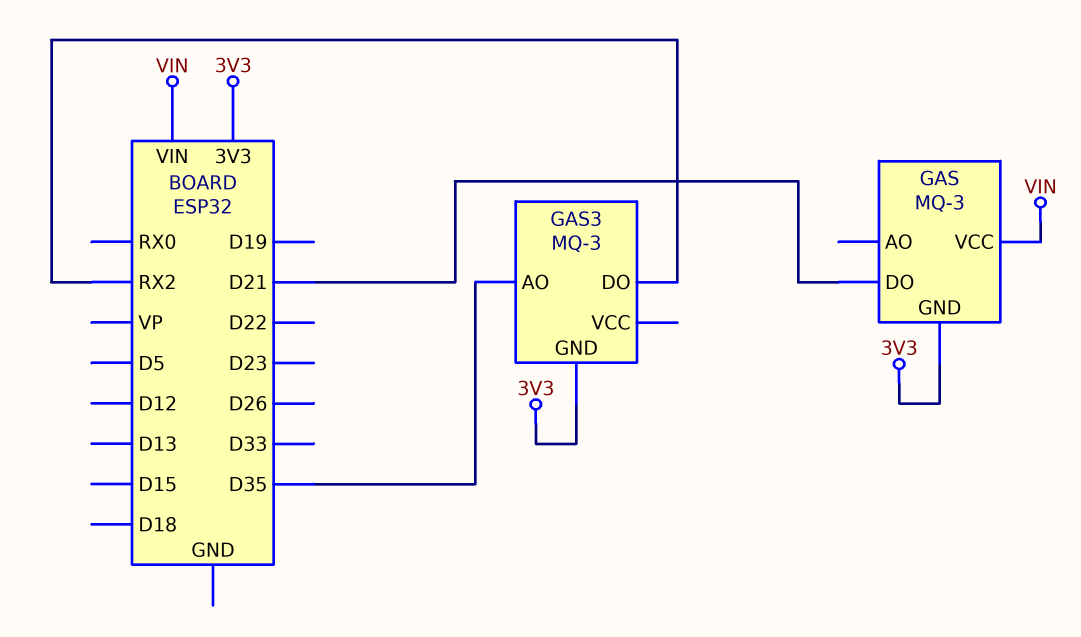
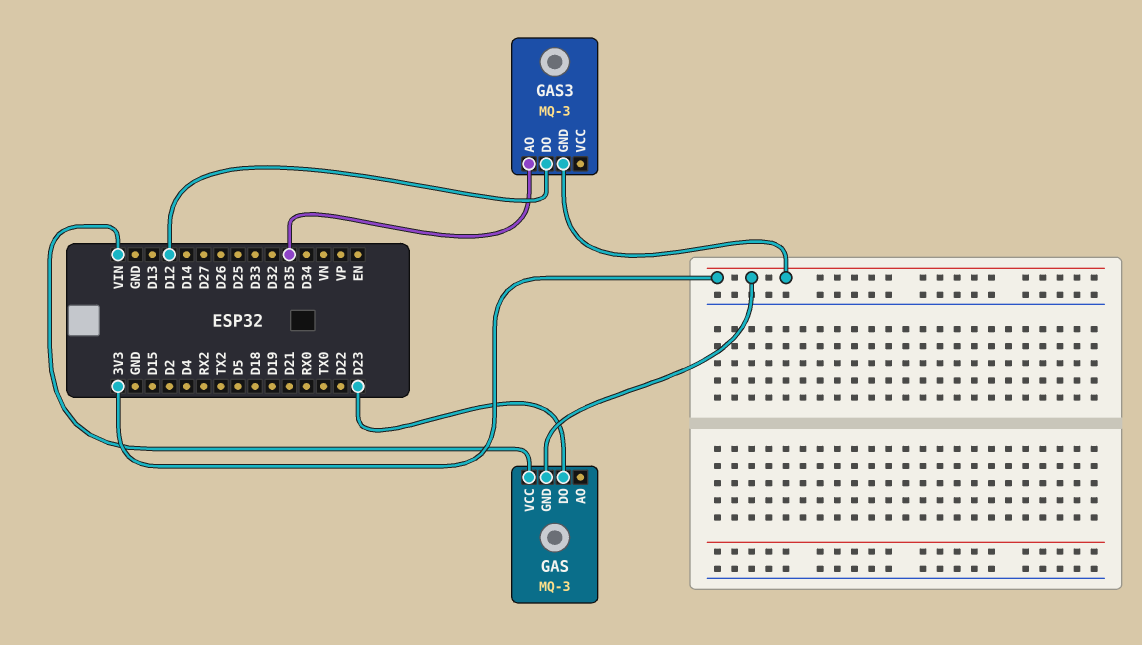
GAS pin DO: D21 -> D23
GAS3 pin DO: RX2 -> D12

